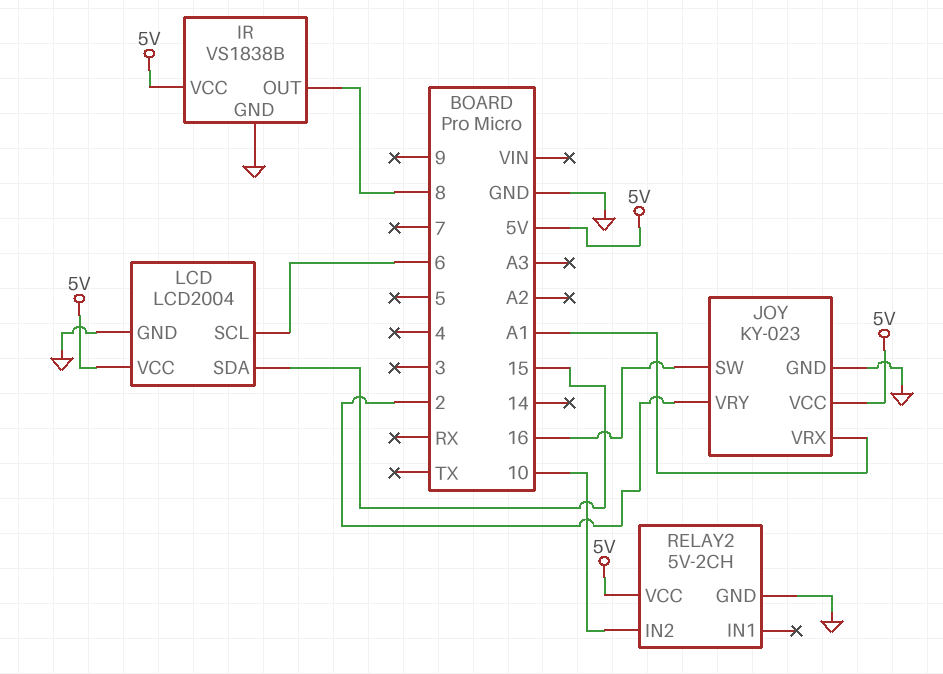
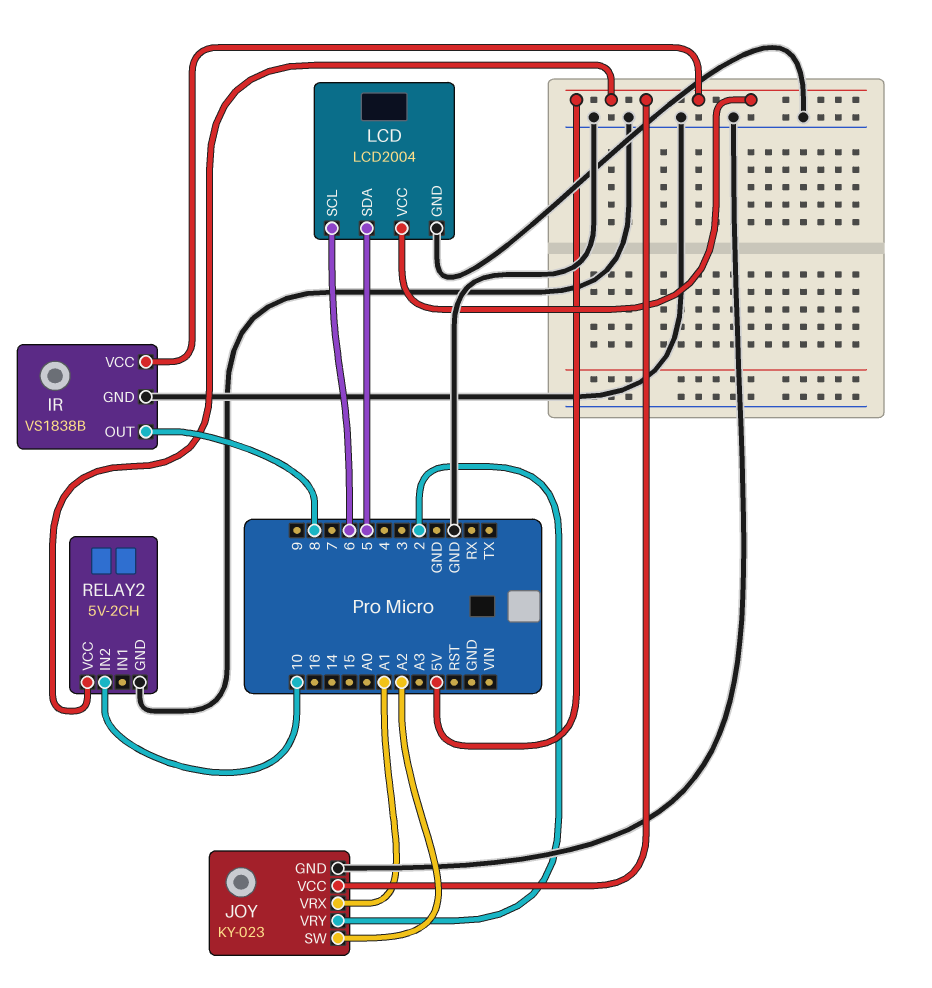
JOY pin SW: 16 -> A2
LCD pin SDA: 15 -> 5

